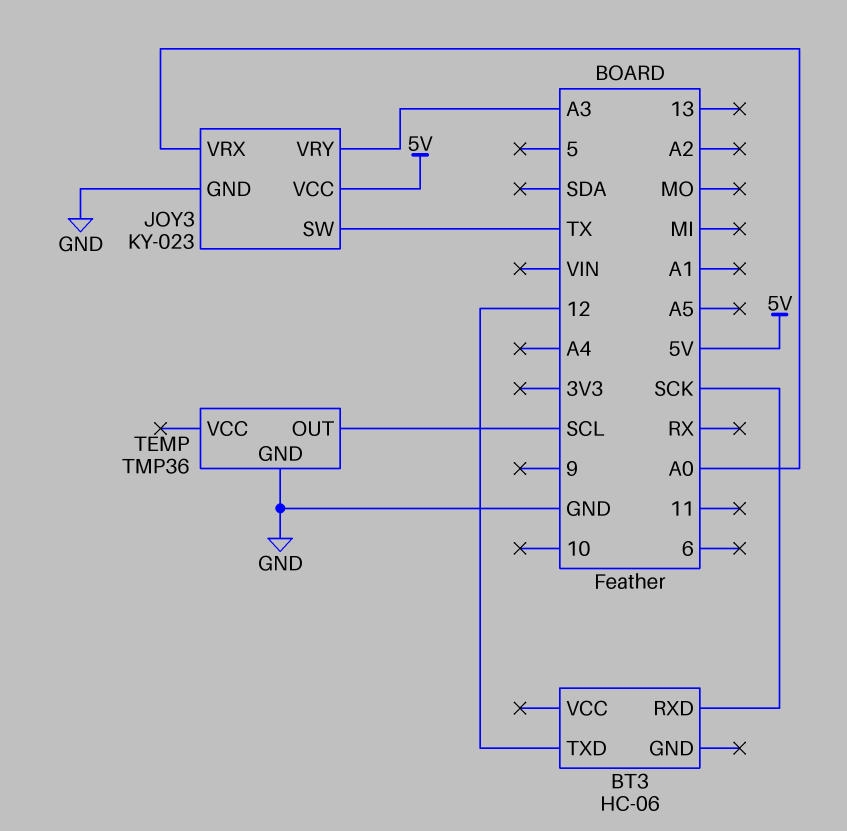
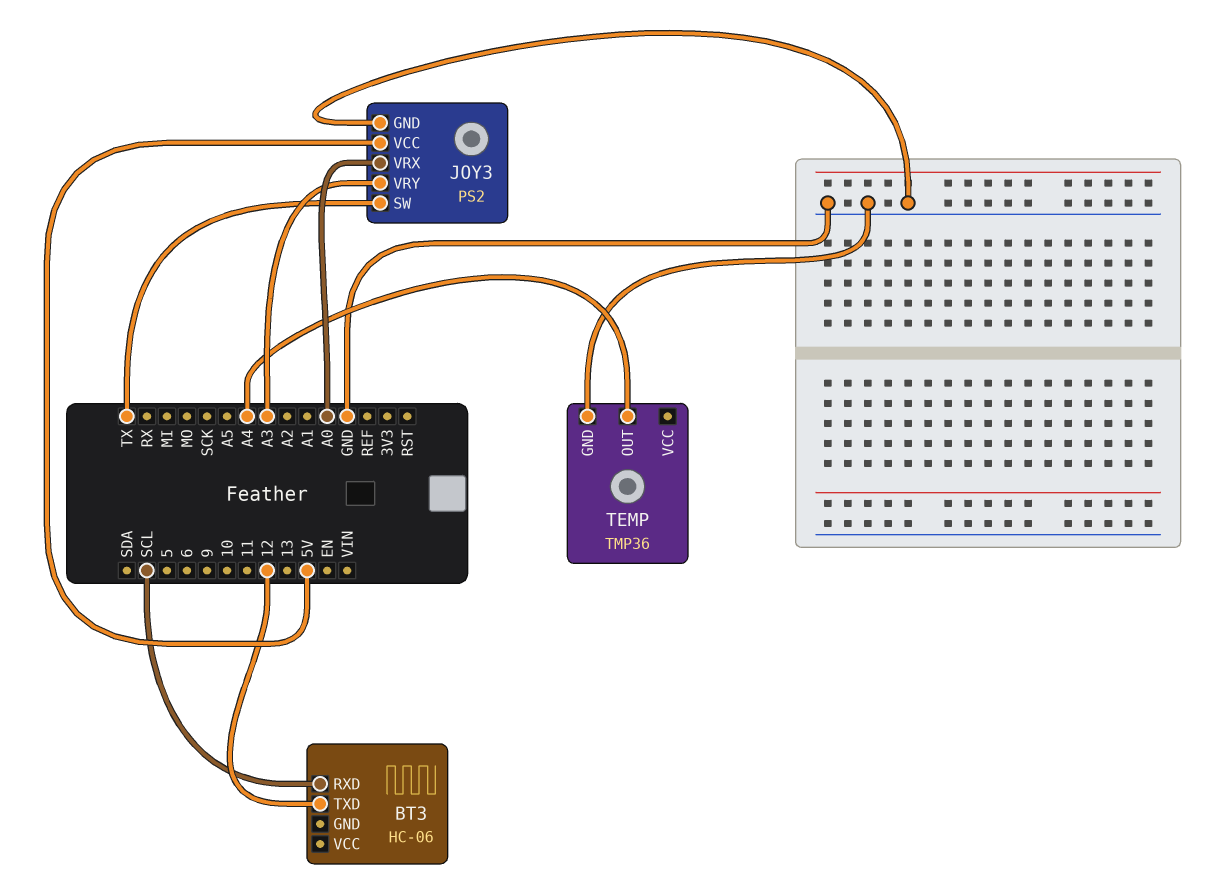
BT3 pin RXD: SCK -> SCL
JOY3: KY-023 -> PS2
TEMP pin OUT: SCL -> A4

